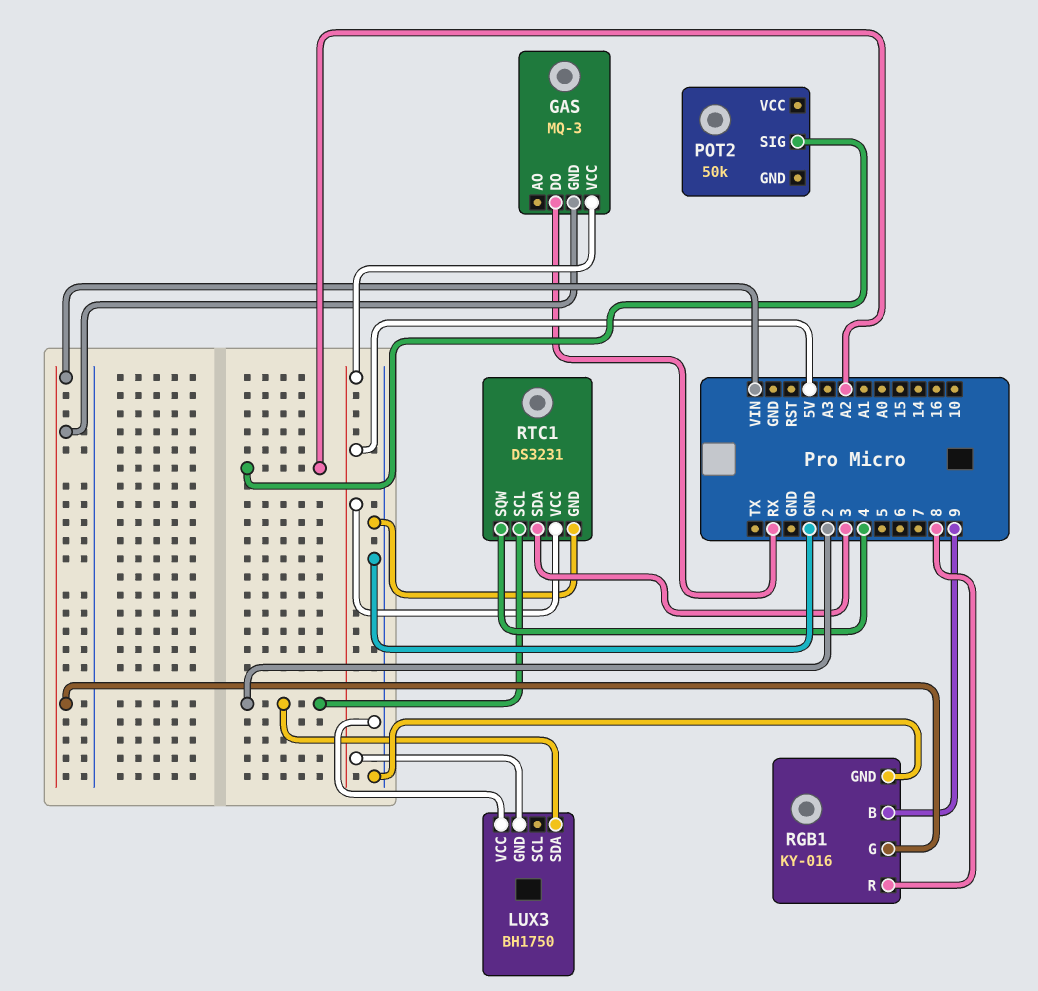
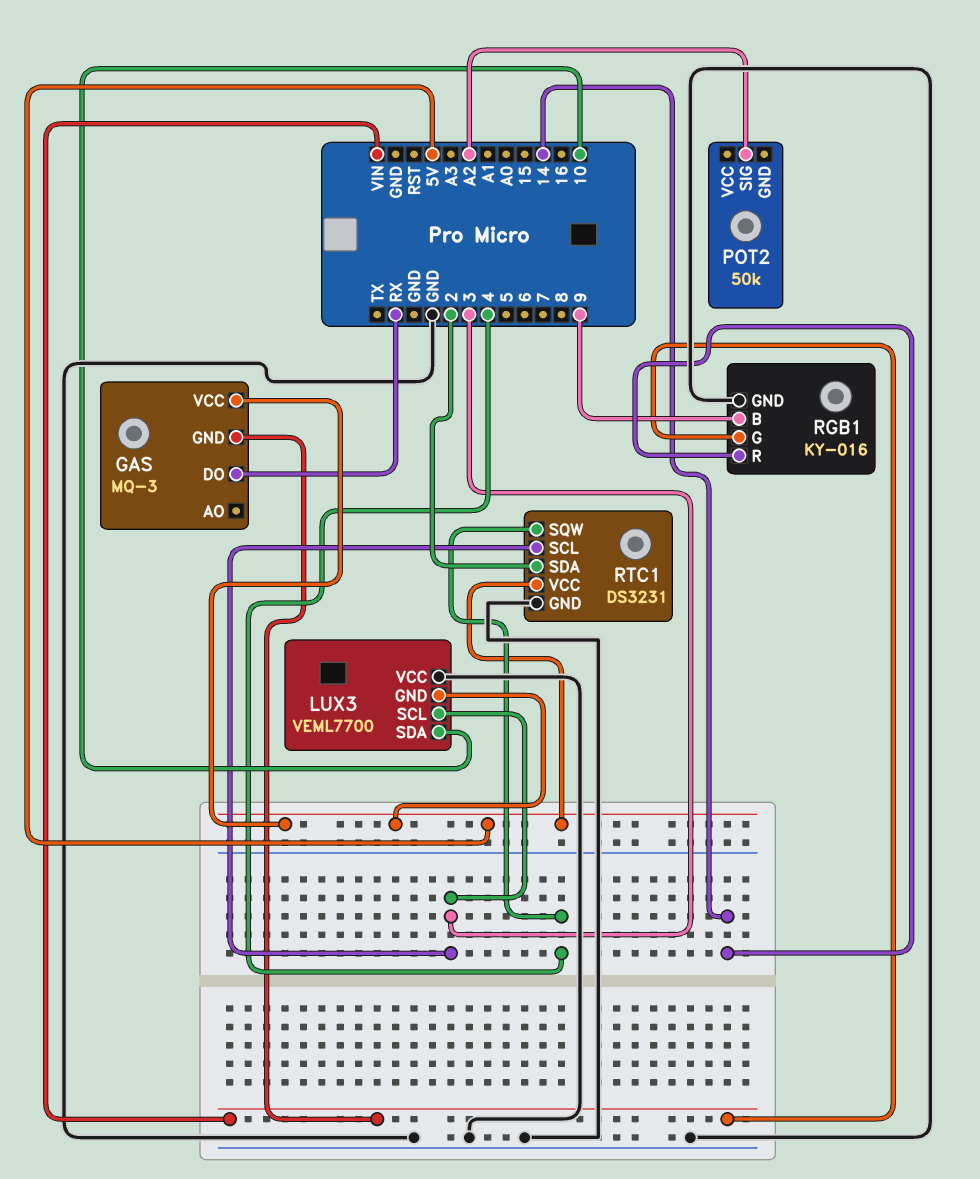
LUX3: BH1750 -> VEML7700
LUX3 pin SCL: none -> 3
LUX3 pin SDA: 2 -> 10
RGB1 pin R: 8 -> 14
RTC1 pin SCL: 2 -> 3
RTC1 pin SDA: 3 -> 2

